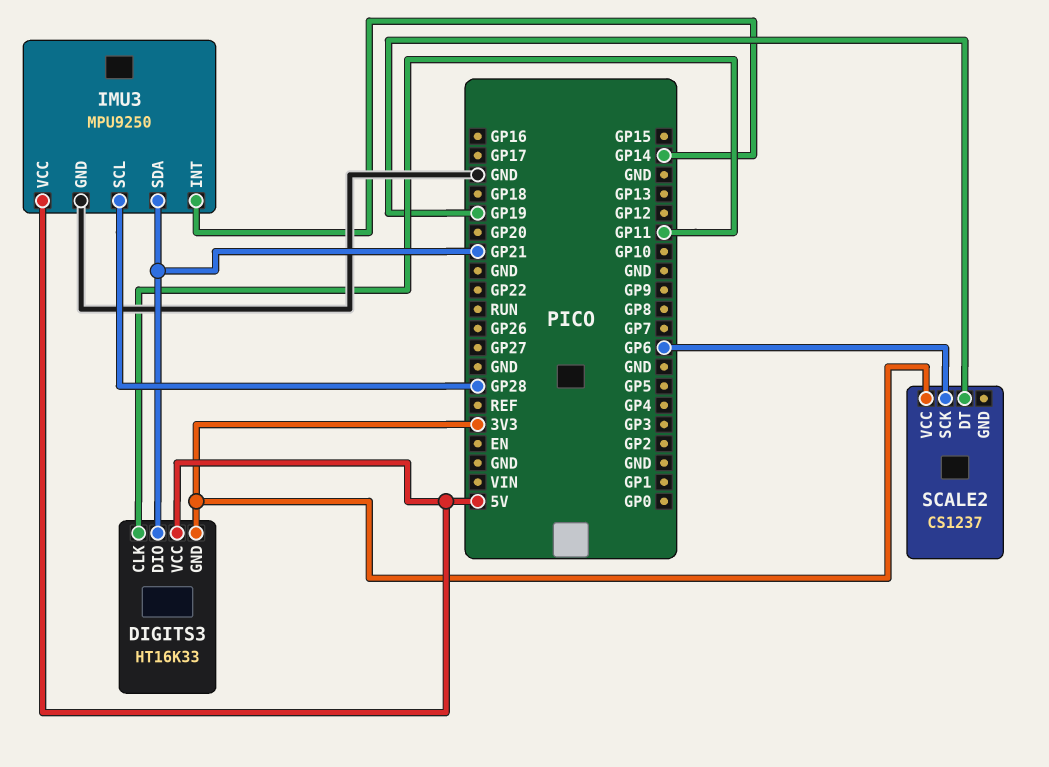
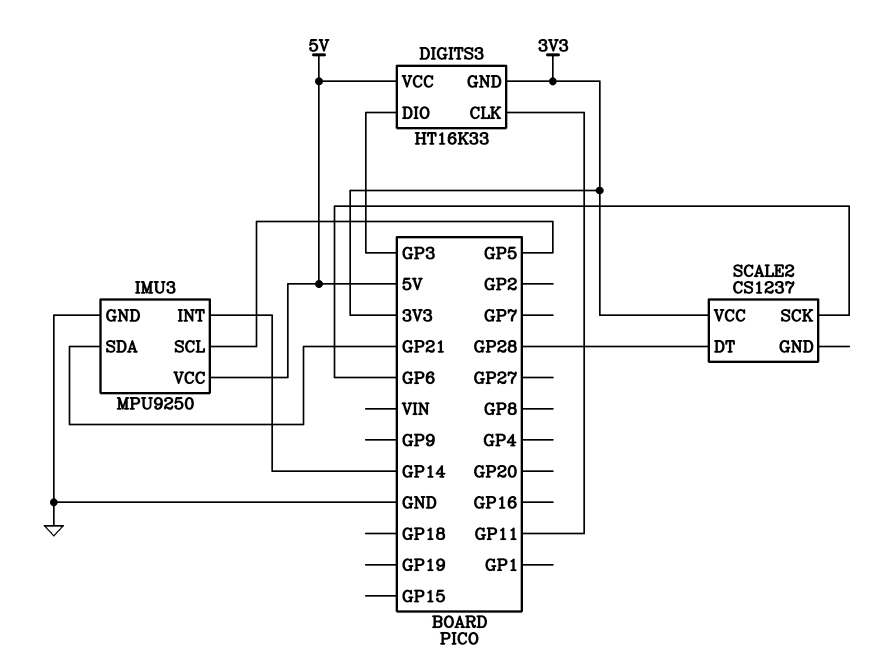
DIGITS3 pin DIO: GP21 -> GP3
IMU3 pin SCL: GP28 -> GP5
SCALE2 pin DT: GP19 -> GP28

